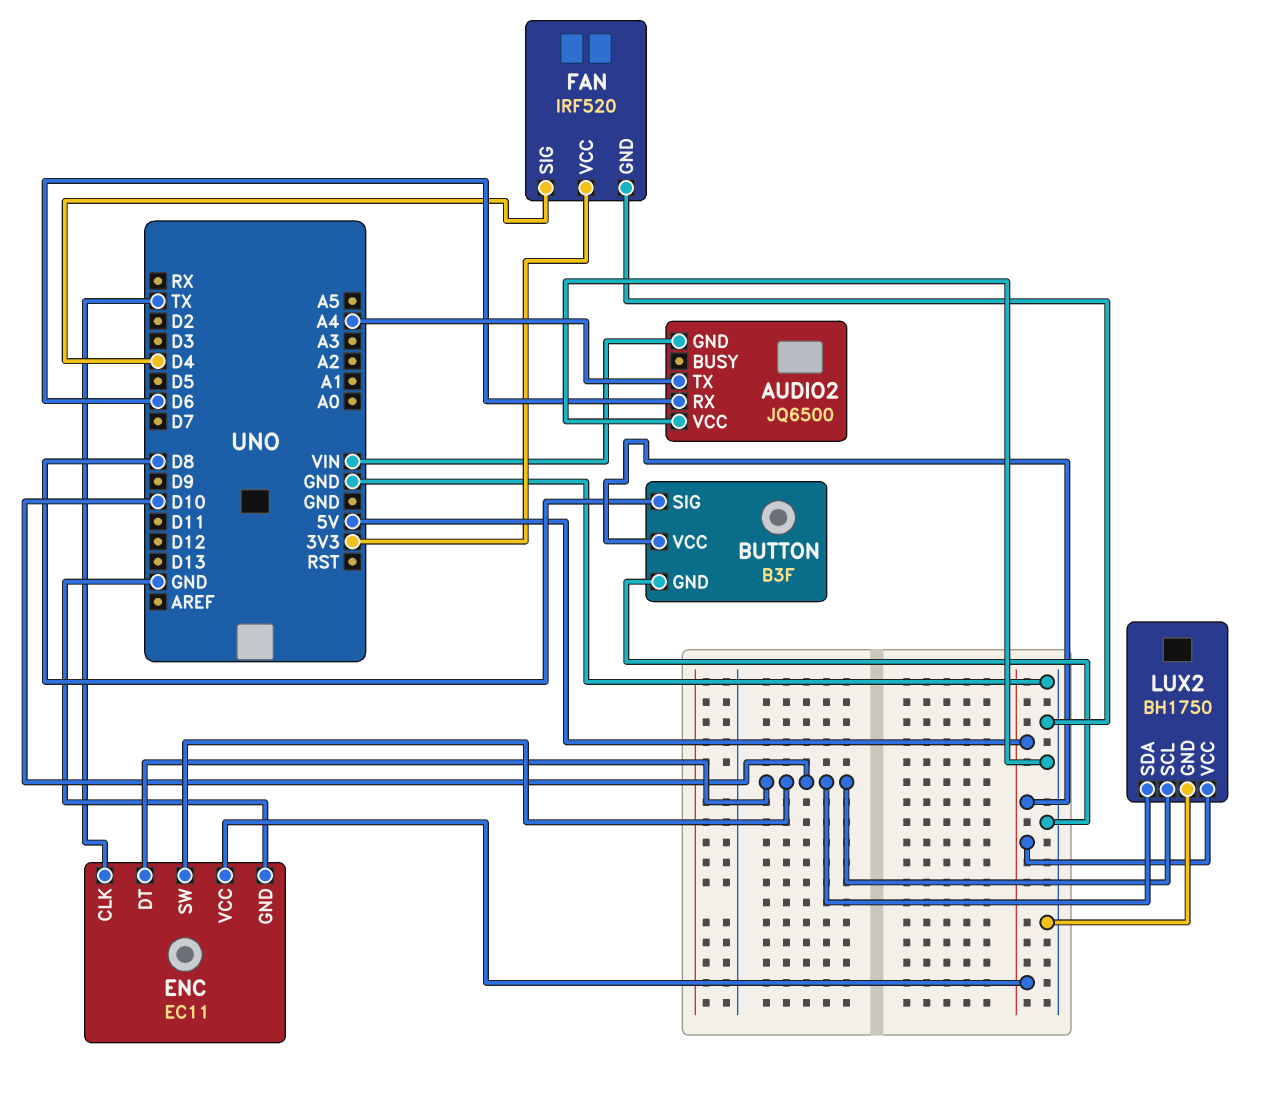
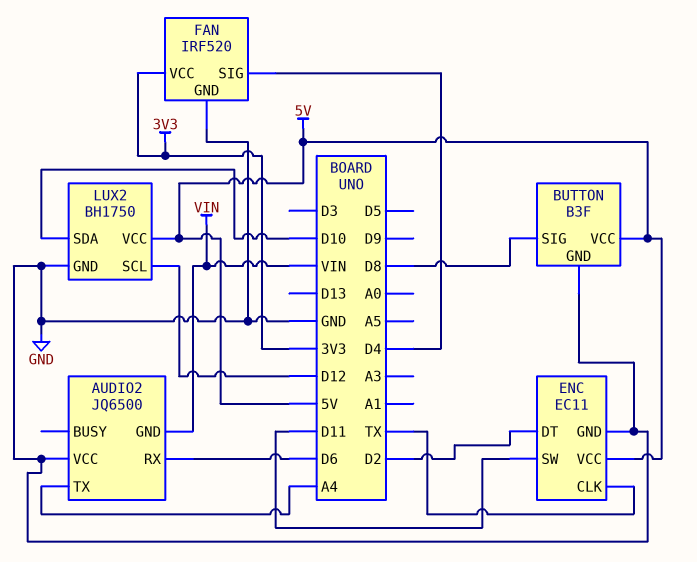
ENC pin DT: D10 -> D2
ENC pin SW: D10 -> D11
LUX2 pin SCL: D10 -> D12

